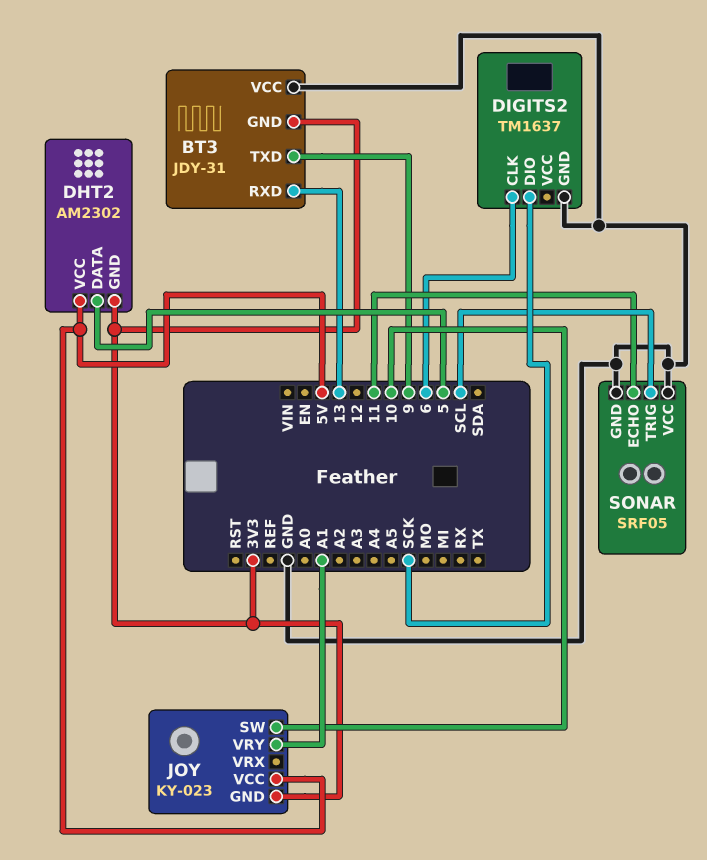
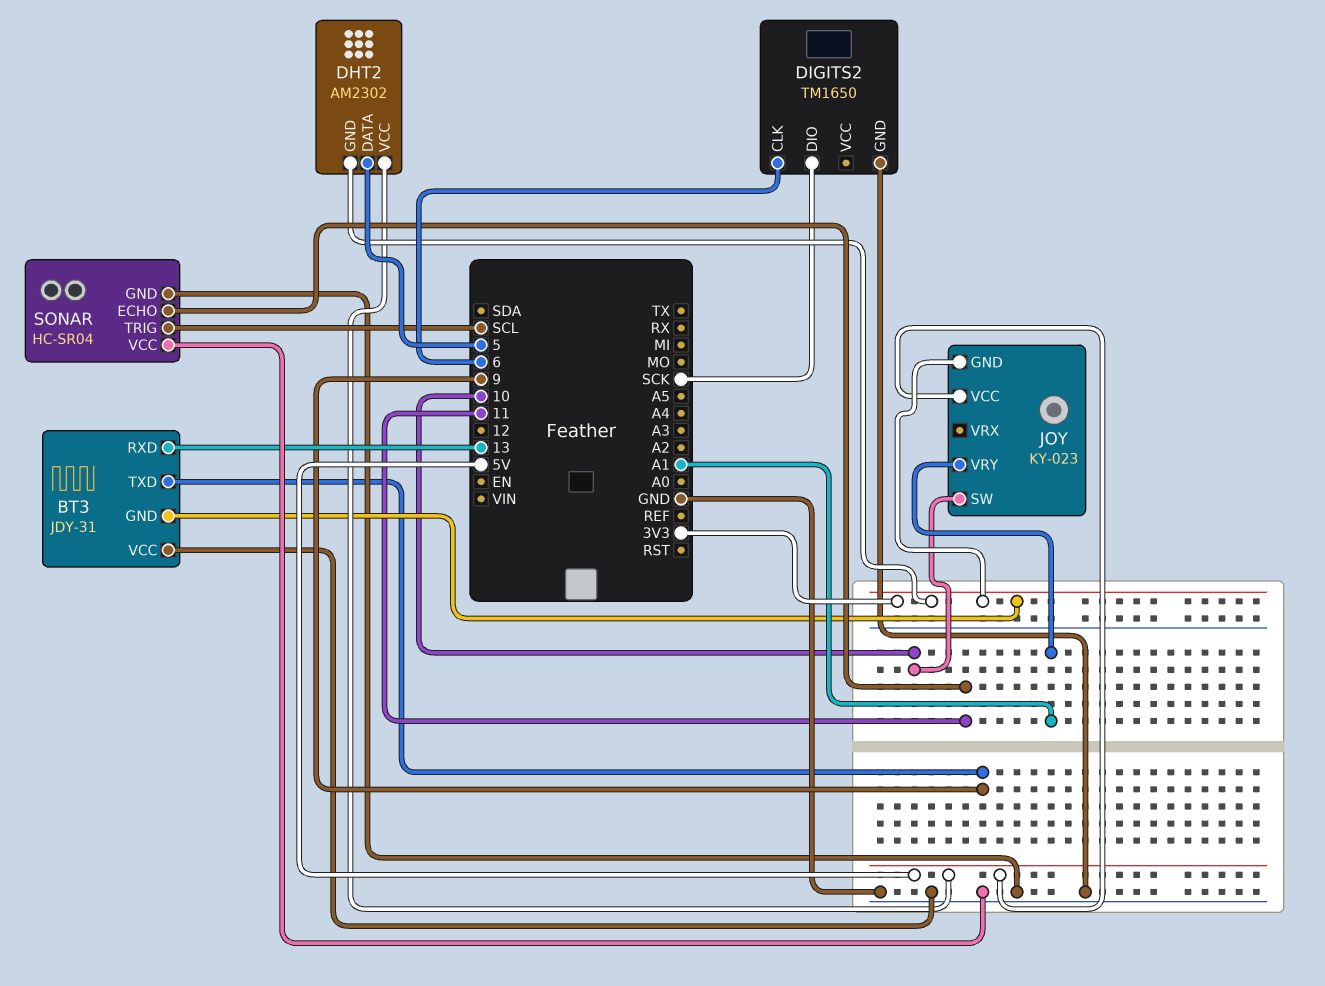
DIGITS2: TM1637 -> TM1650
SONAR: SRF05 -> HC-SR04

